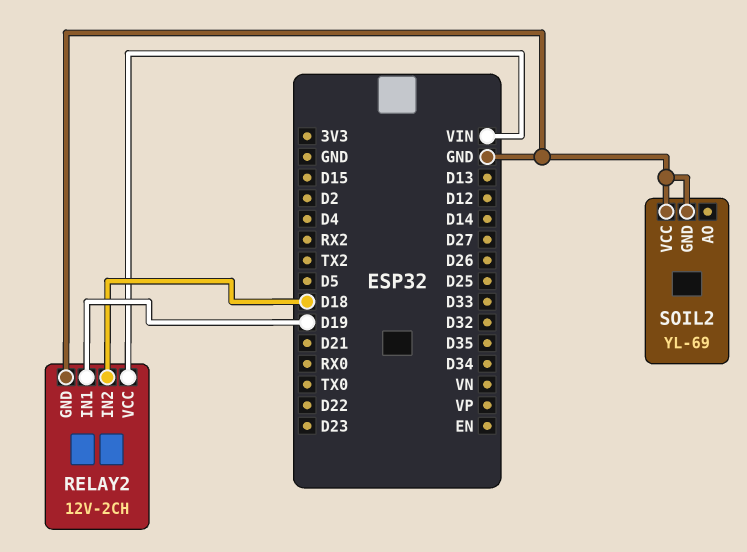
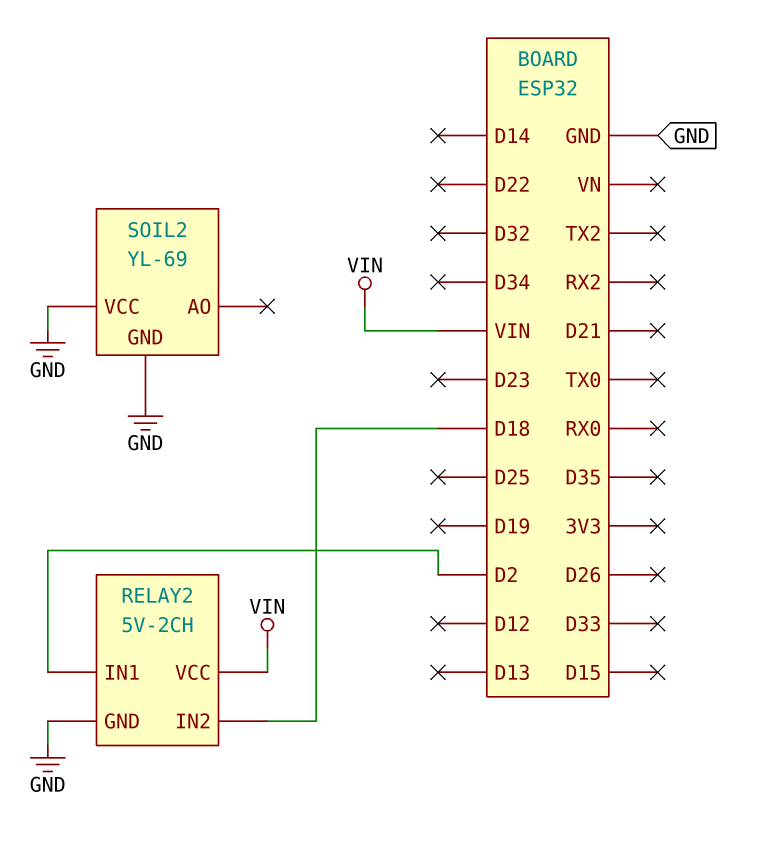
RELAY2: 12V-2CH -> 5V-2CH
RELAY2 pin IN1: D19 -> D2

